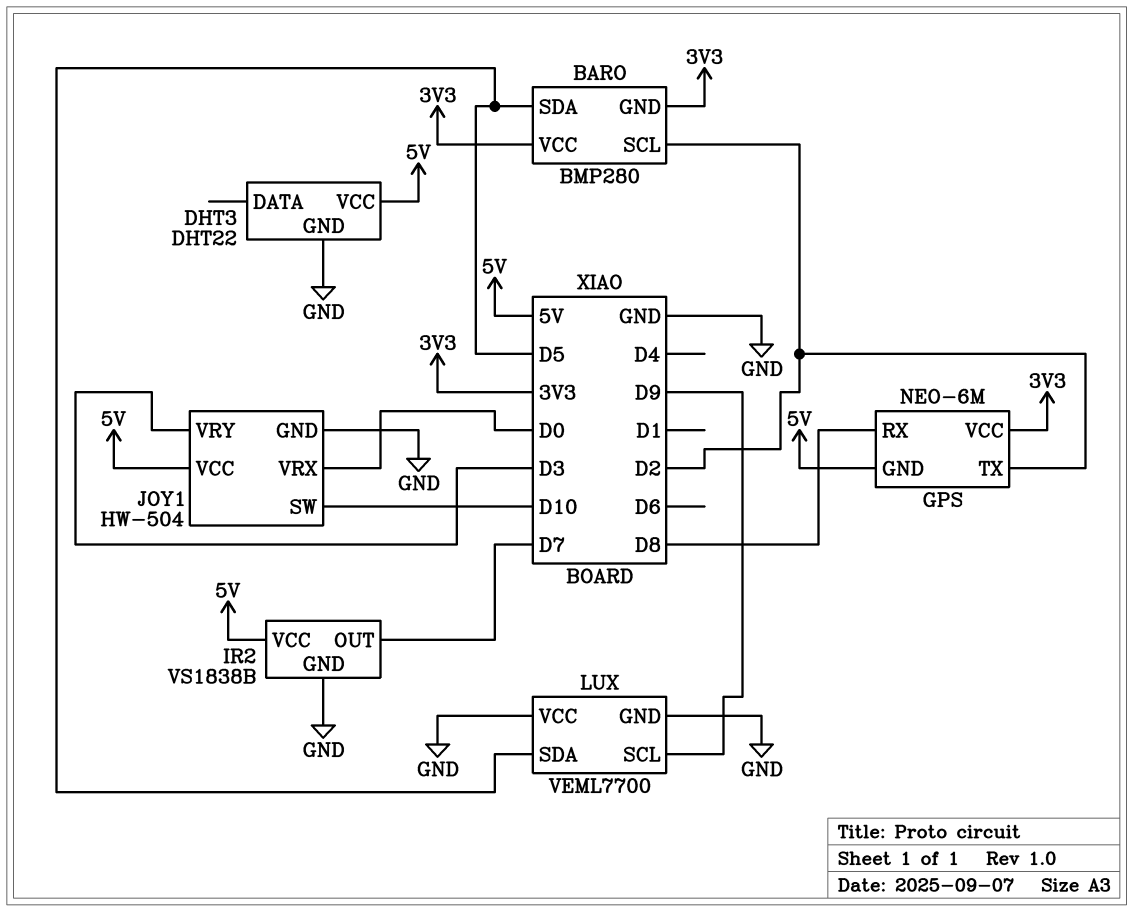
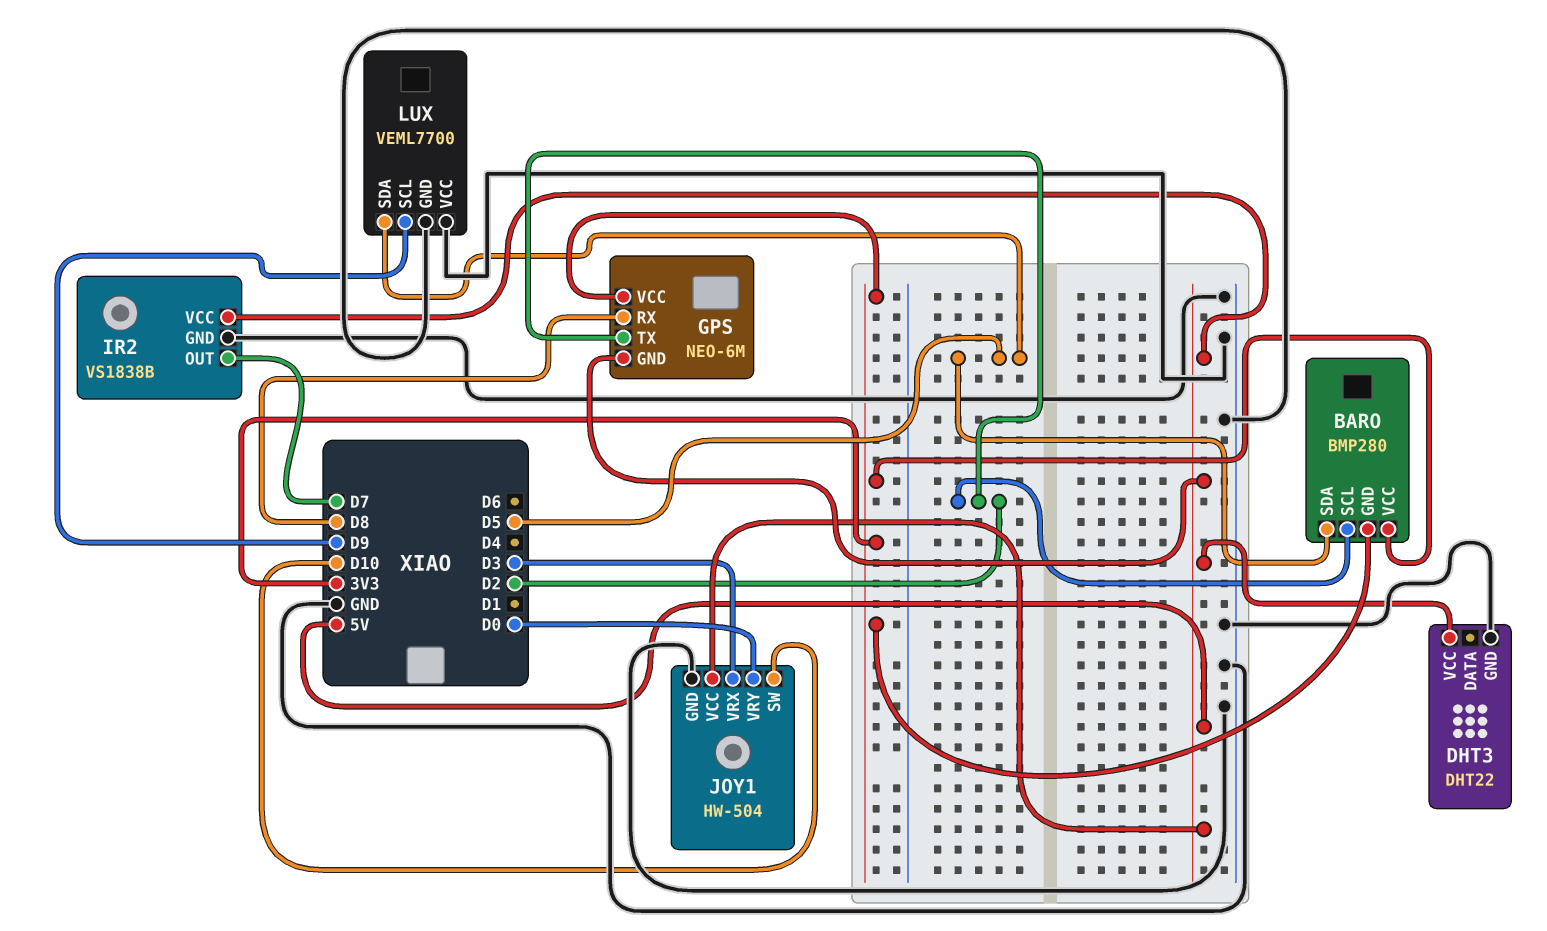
JOY1 pin VRX: D0 -> D3
JOY1 pin VRY: D3 -> D0

